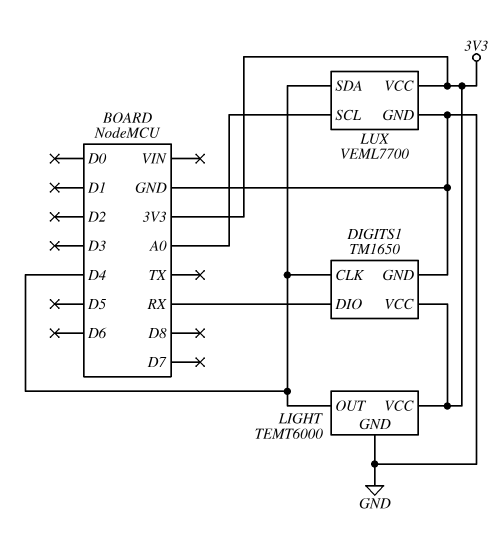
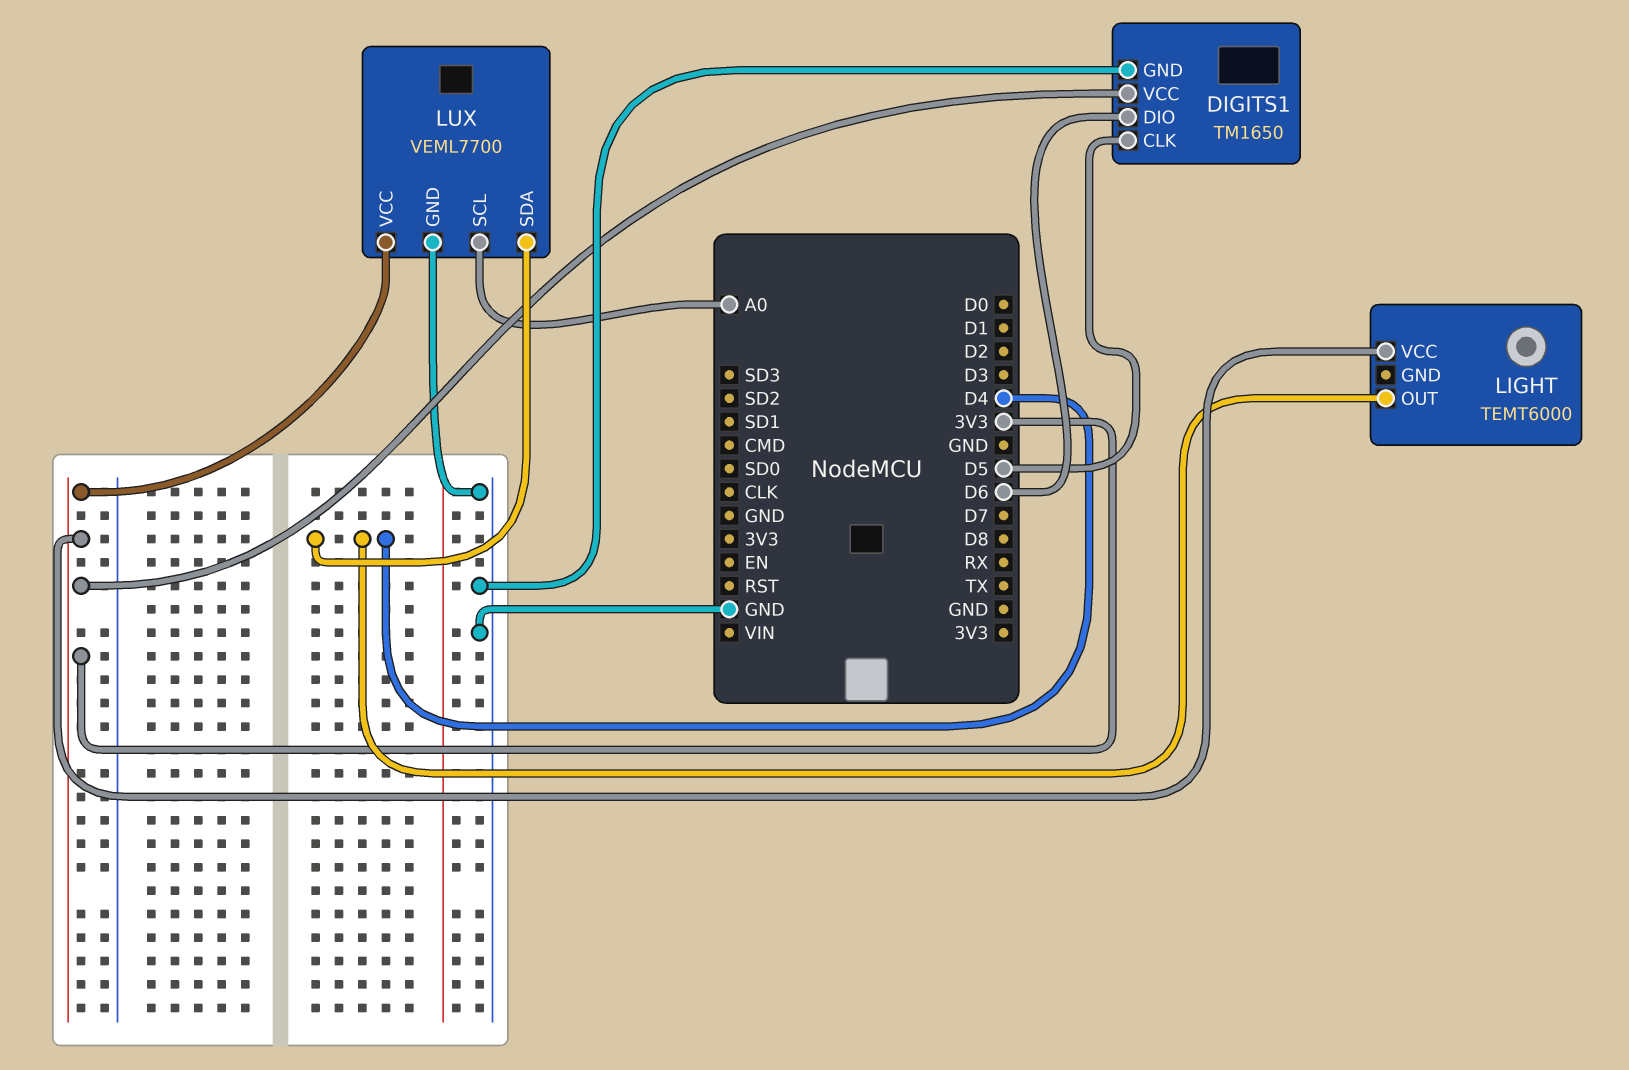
DIGITS1 pin CLK: D4 -> D5
DIGITS1 pin DIO: RX -> D6
LIGHT pin GND: GND -> none

